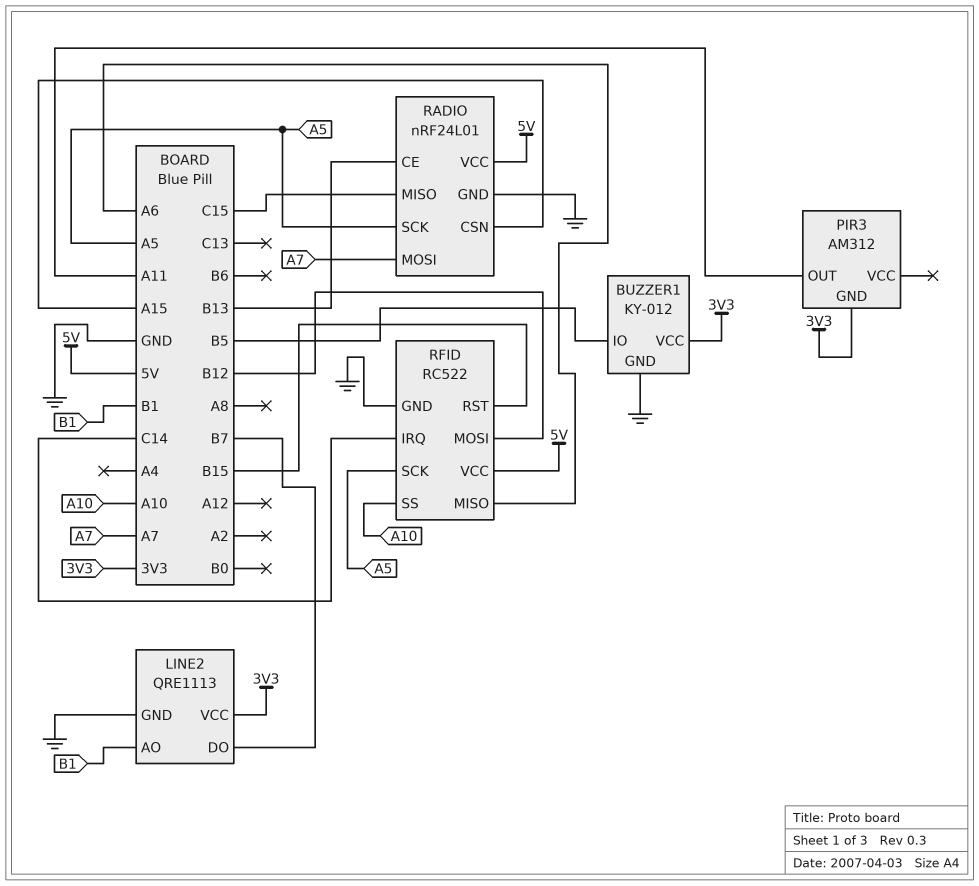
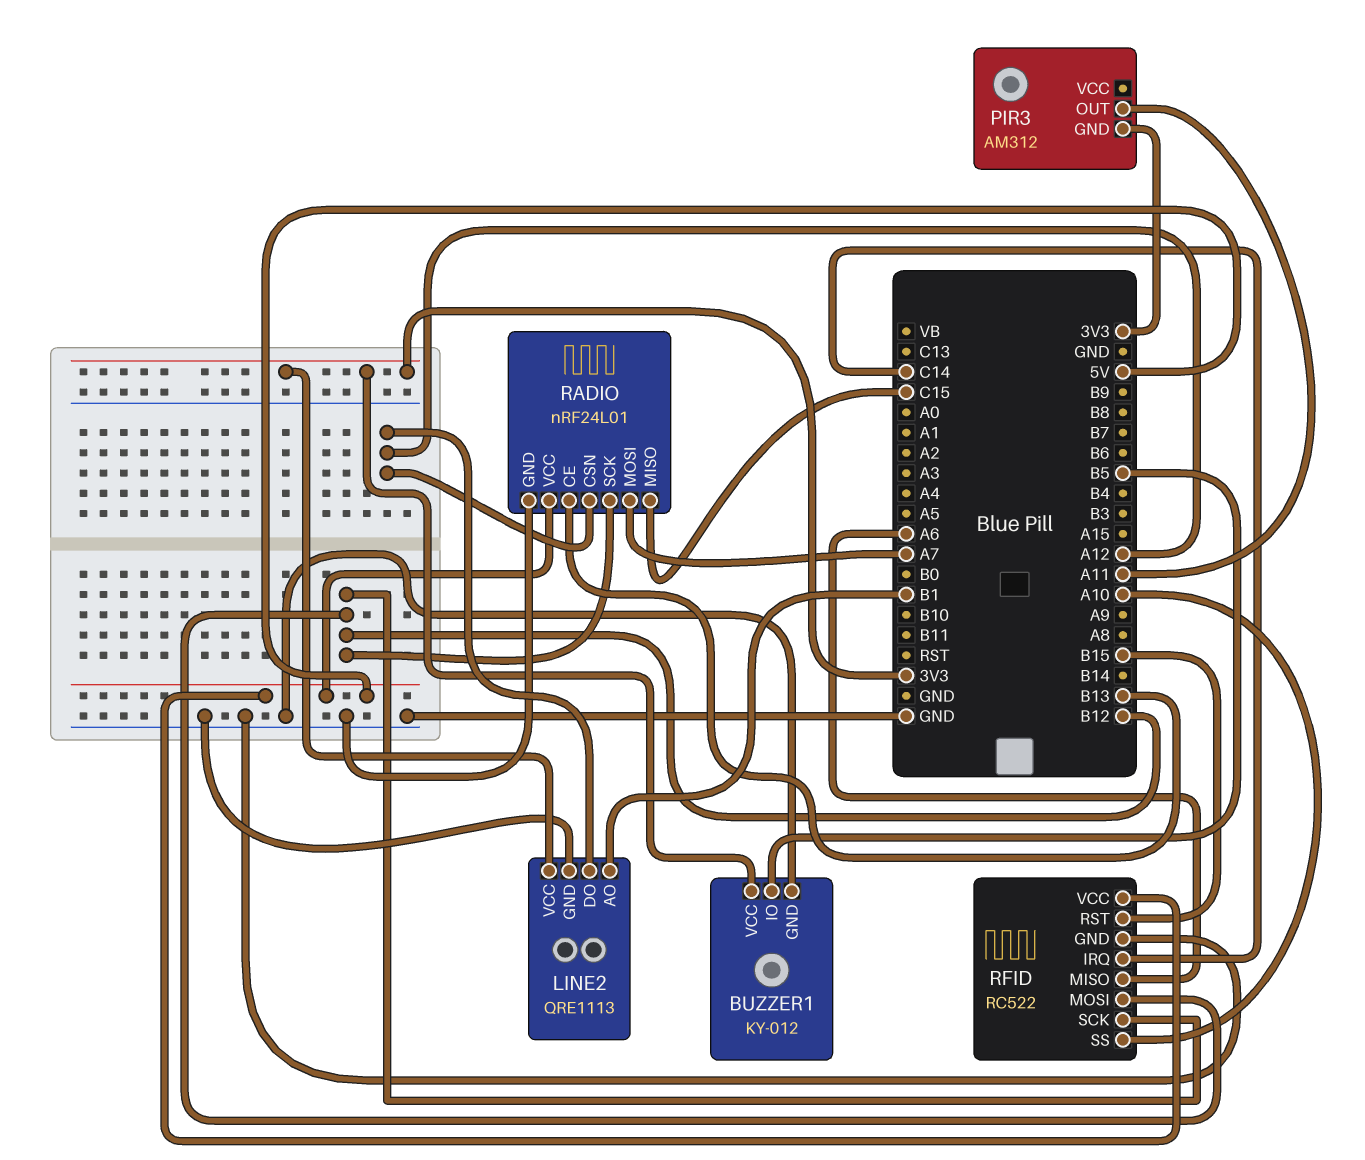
LINE2 pin DO: B7 -> A12
RADIO pin CSN: A15 -> A12
RADIO pin SCK: A5 -> B12
RFID pin SCK: A5 -> B12

